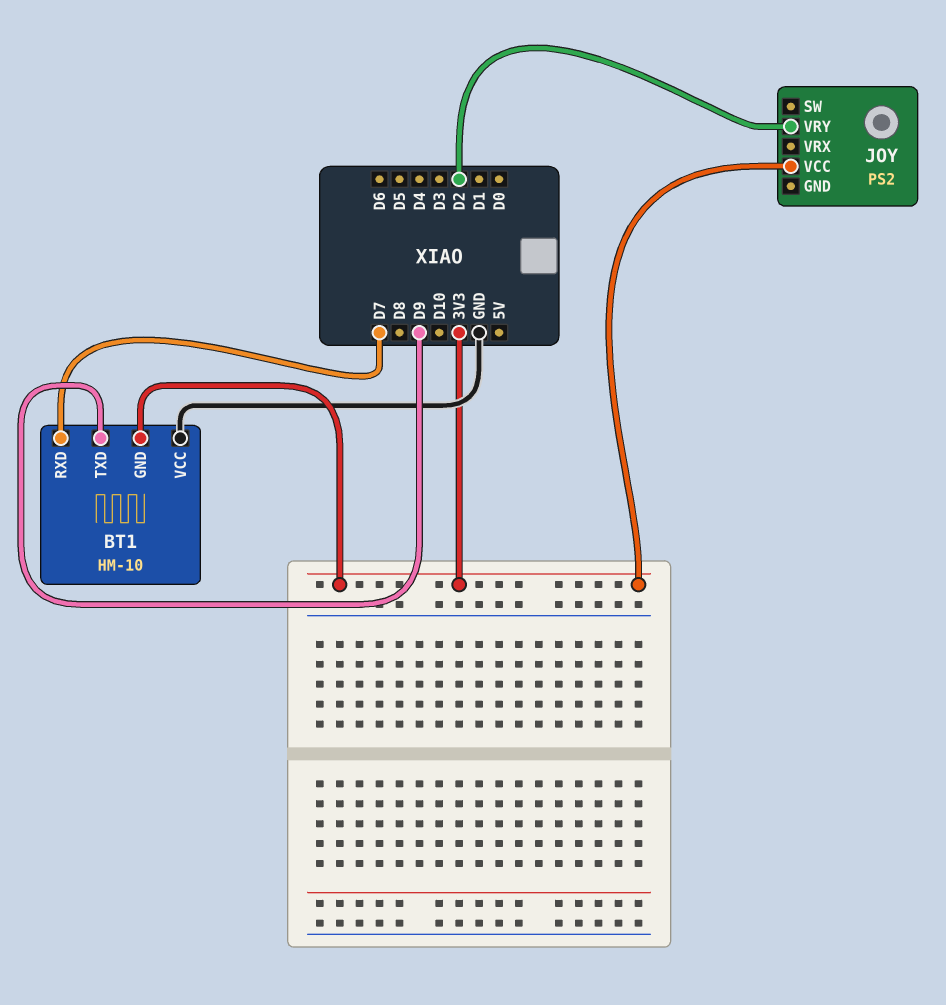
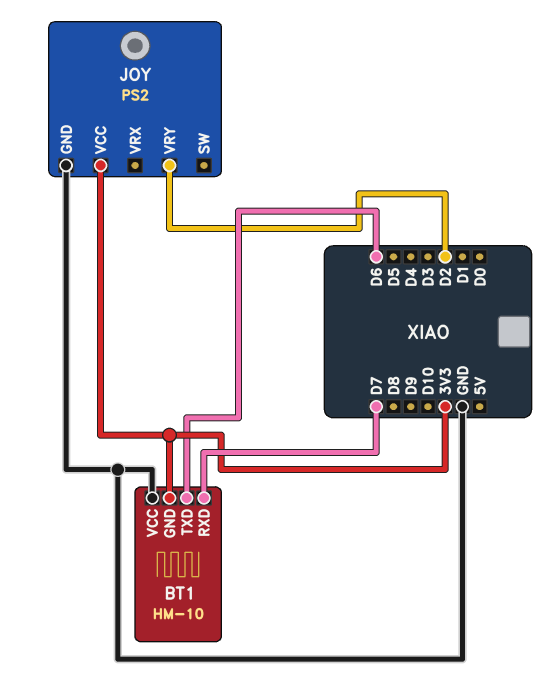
BT1 pin TXD: D9 -> D6
JOY pin GND: none -> GND

